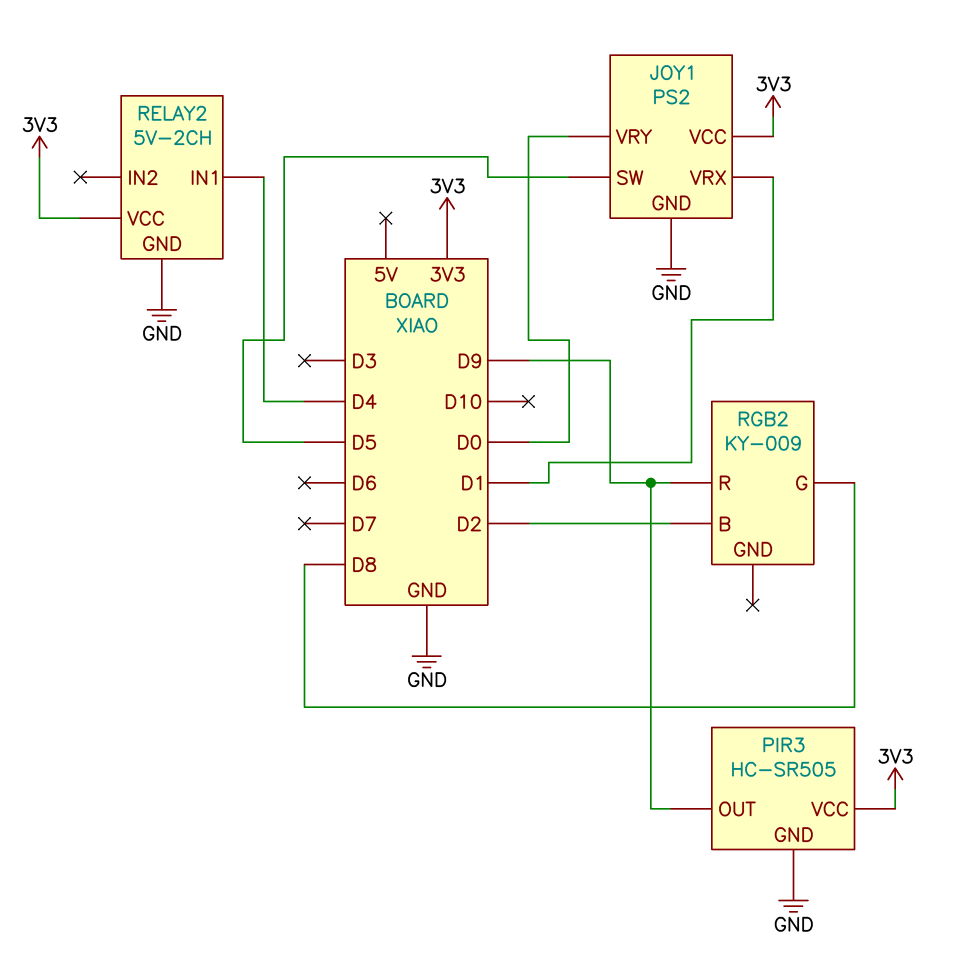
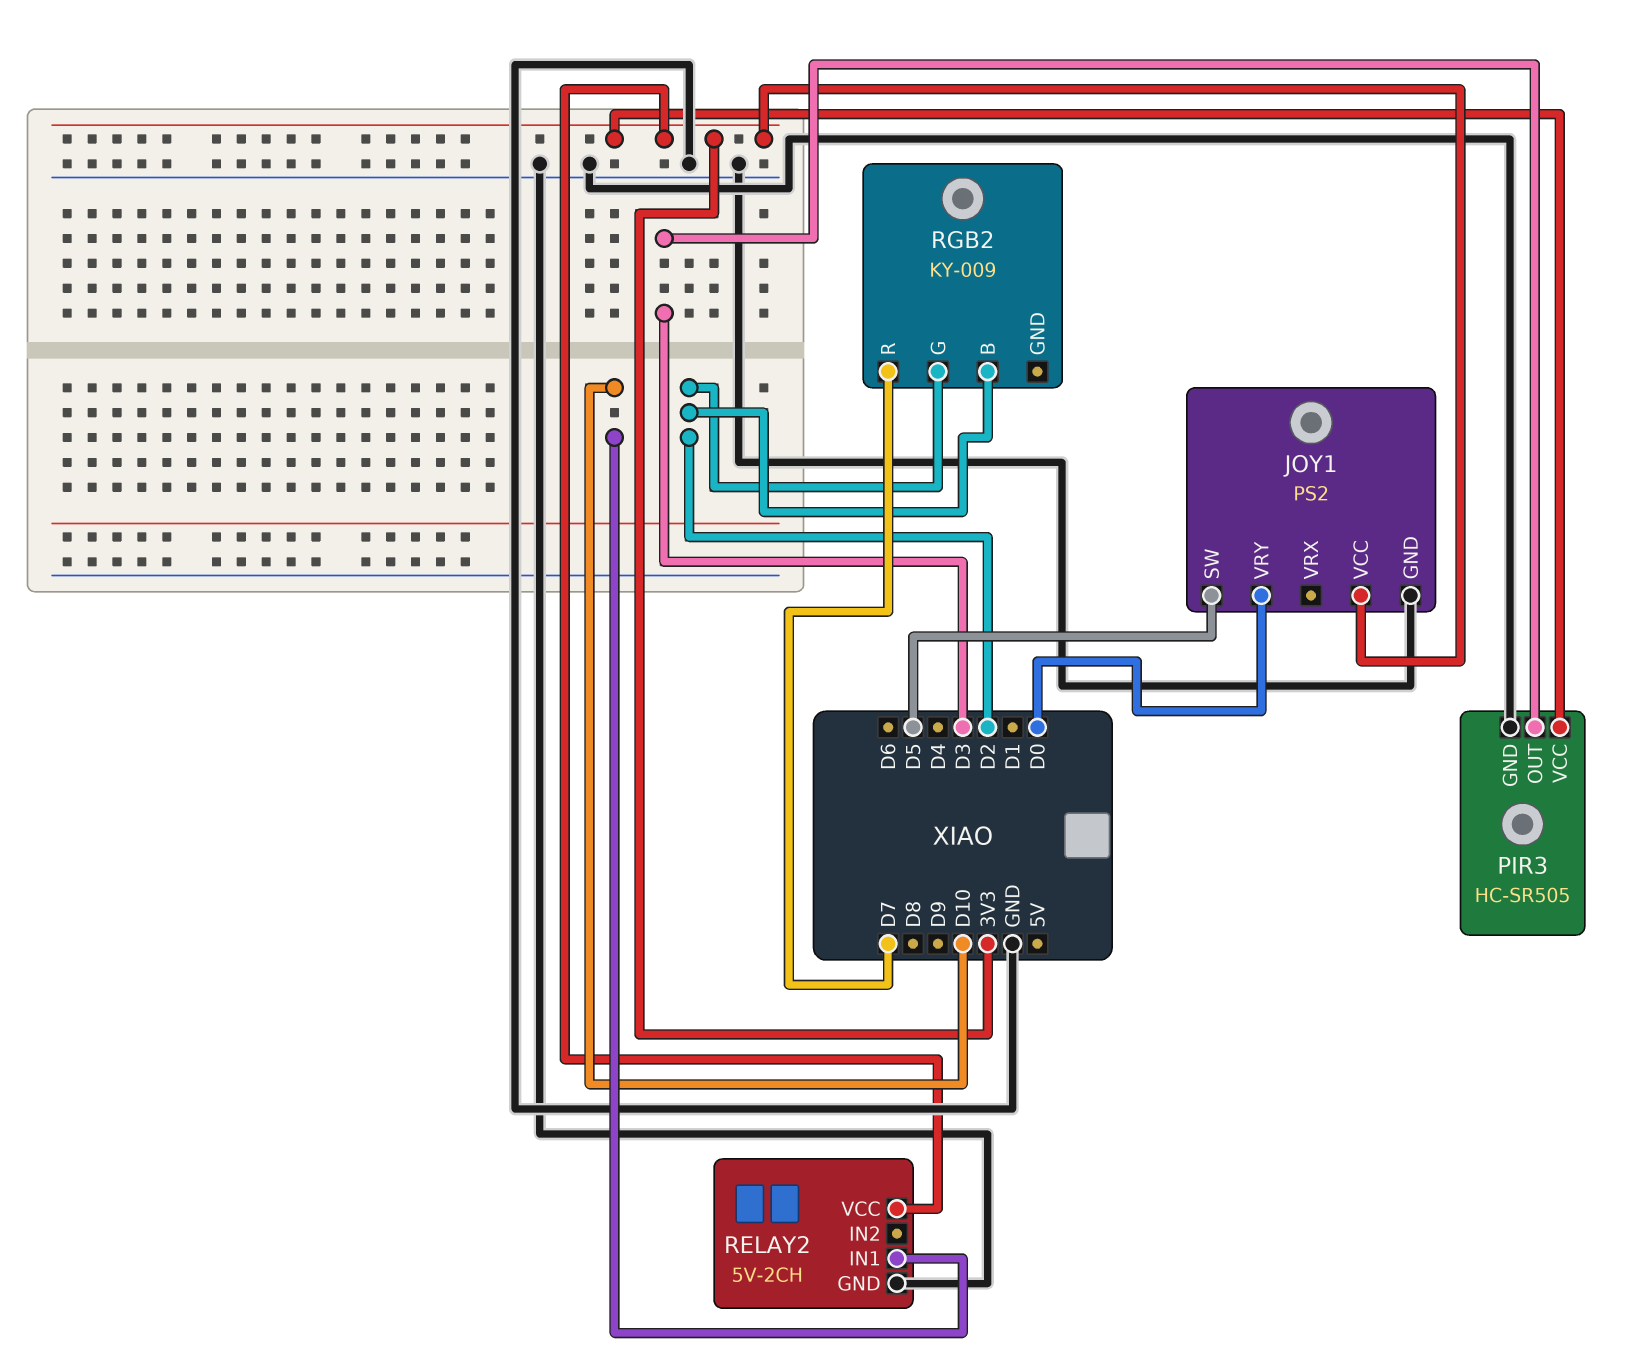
JOY1 pin VRX: D1 -> none
PIR3 pin OUT: D9 -> D3
RELAY2 pin IN1: D4 -> D10
RGB2 pin G: D8 -> D2
RGB2 pin R: D9 -> D7

